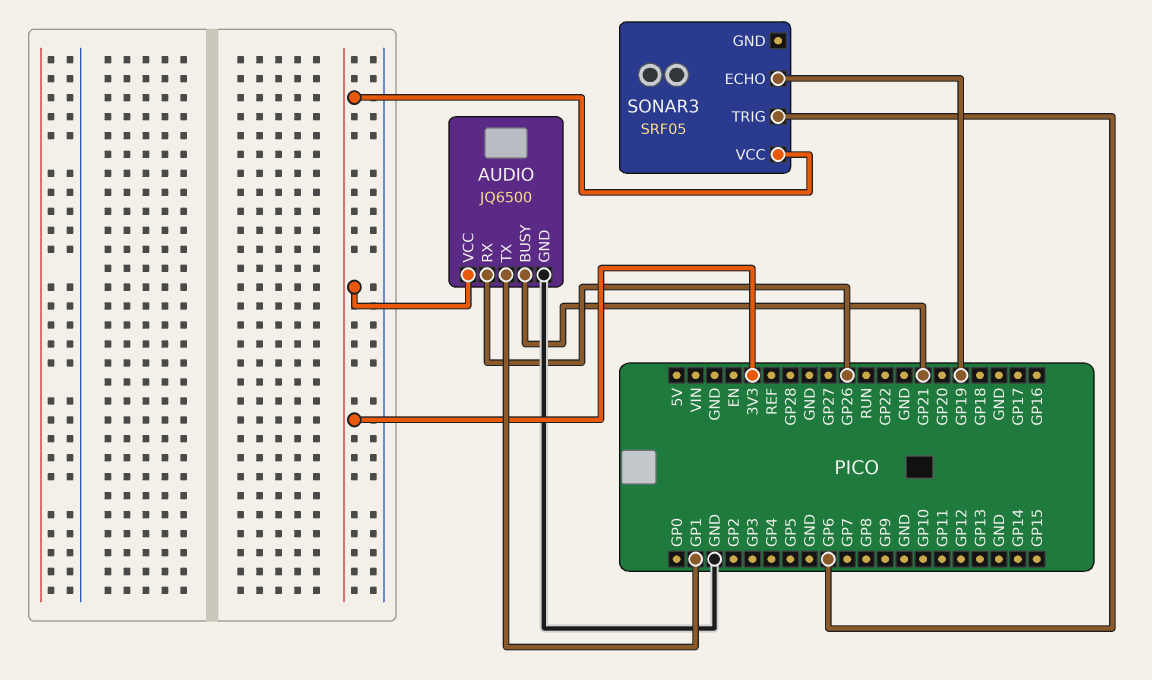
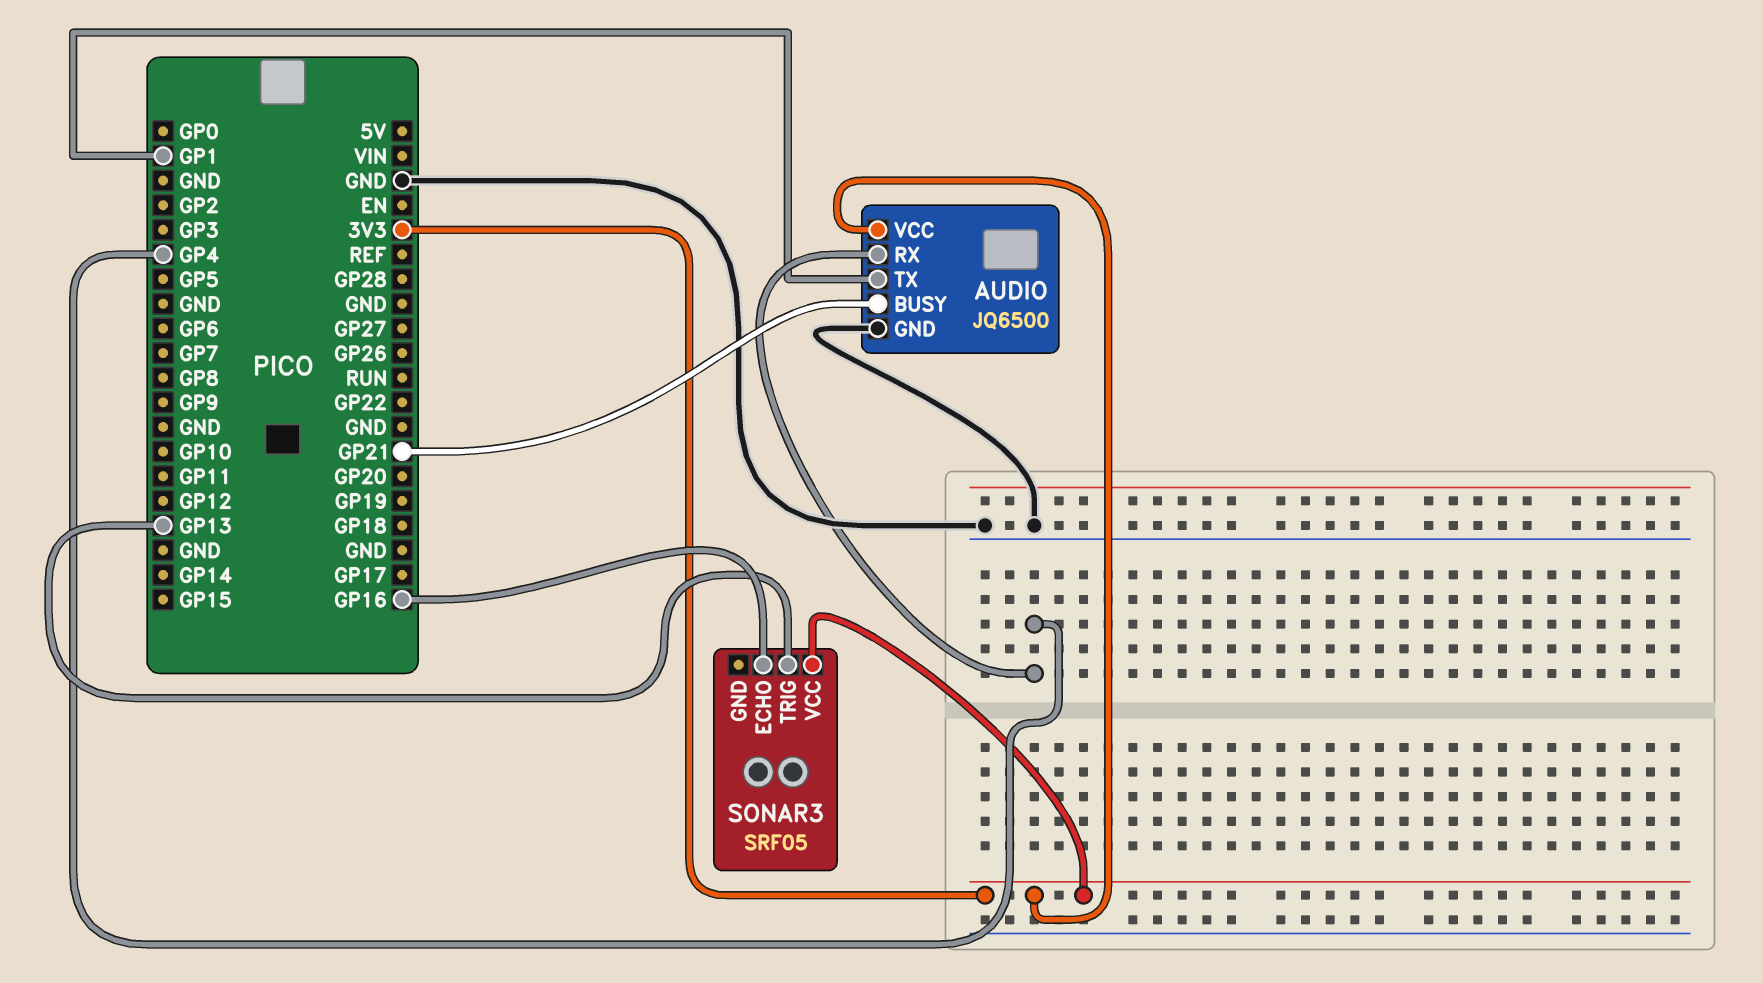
AUDIO pin RX: GP26 -> GP4
SONAR3 pin ECHO: GP19 -> GP16
SONAR3 pin TRIG: GP6 -> GP13

